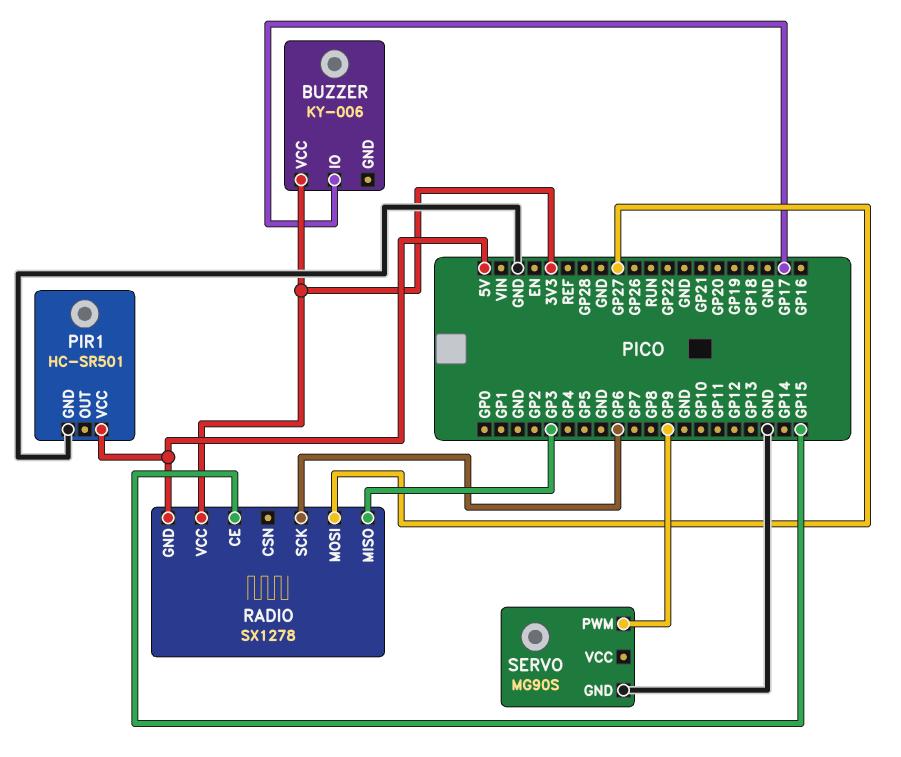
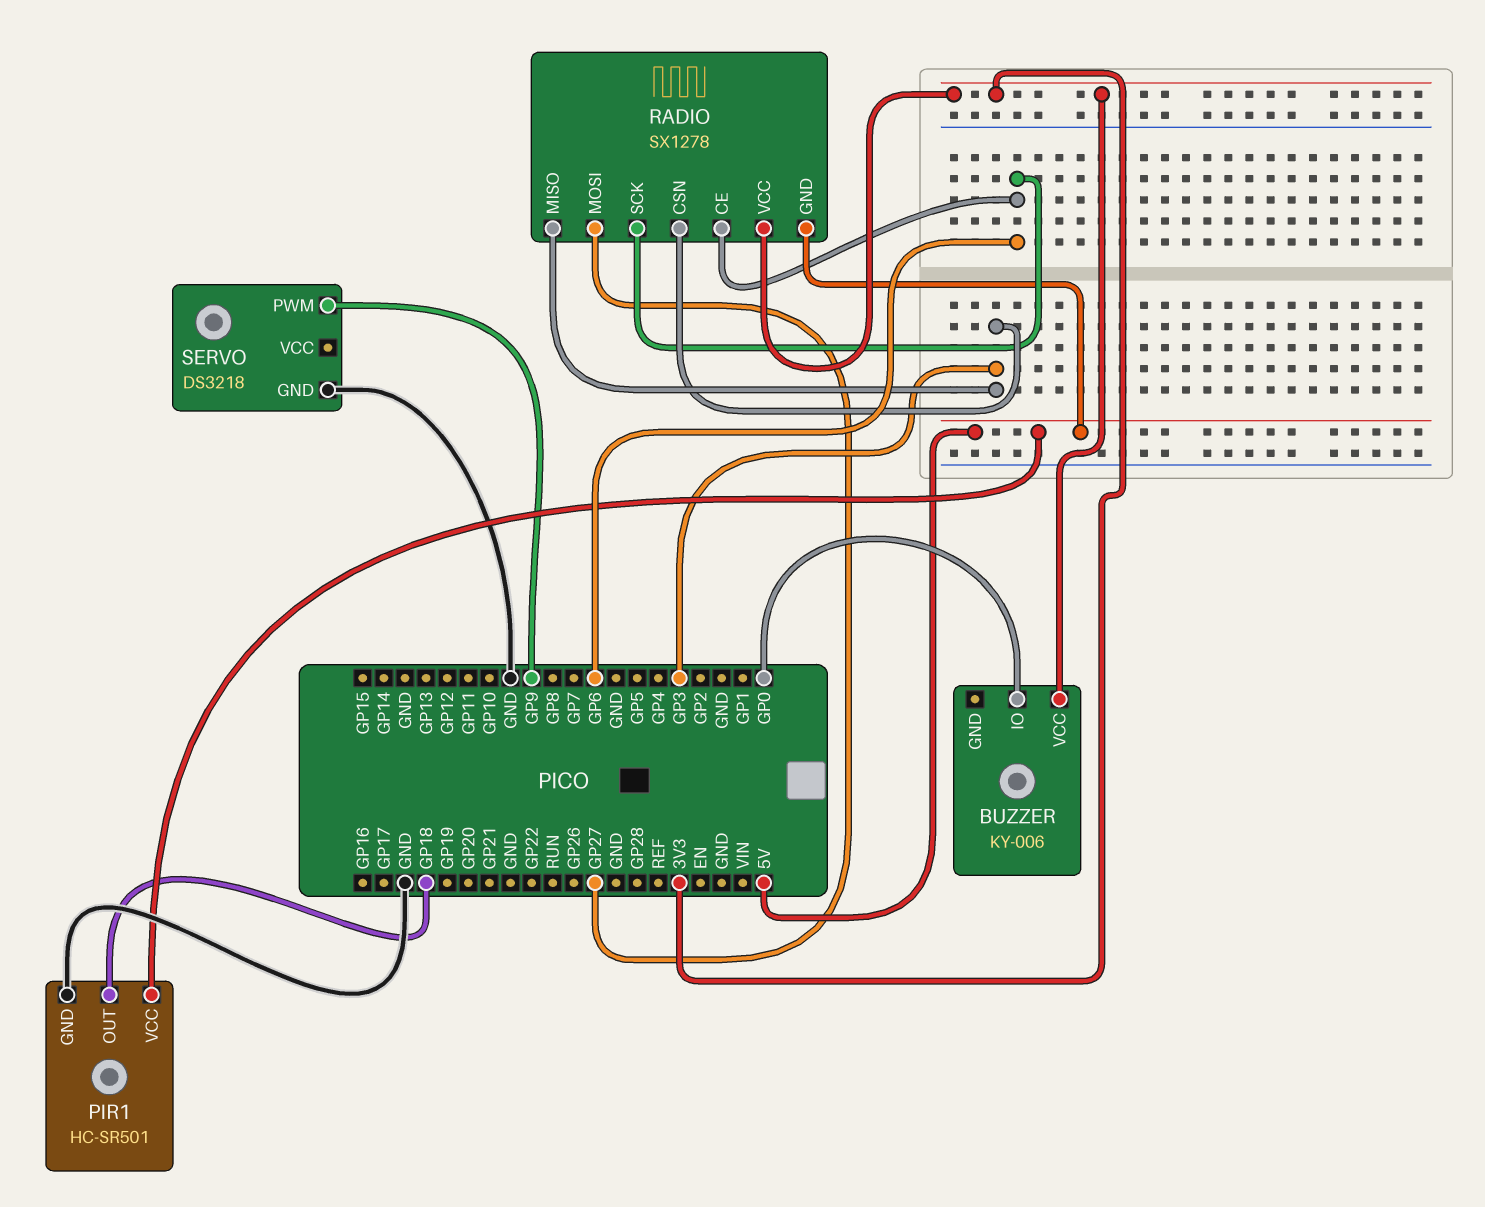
BUZZER pin IO: GP17 -> GP0
PIR1 pin OUT: none -> GP18
RADIO pin CE: GP15 -> GP6
RADIO pin CSN: none -> GP3
SERVO: MG90S -> DS3218

